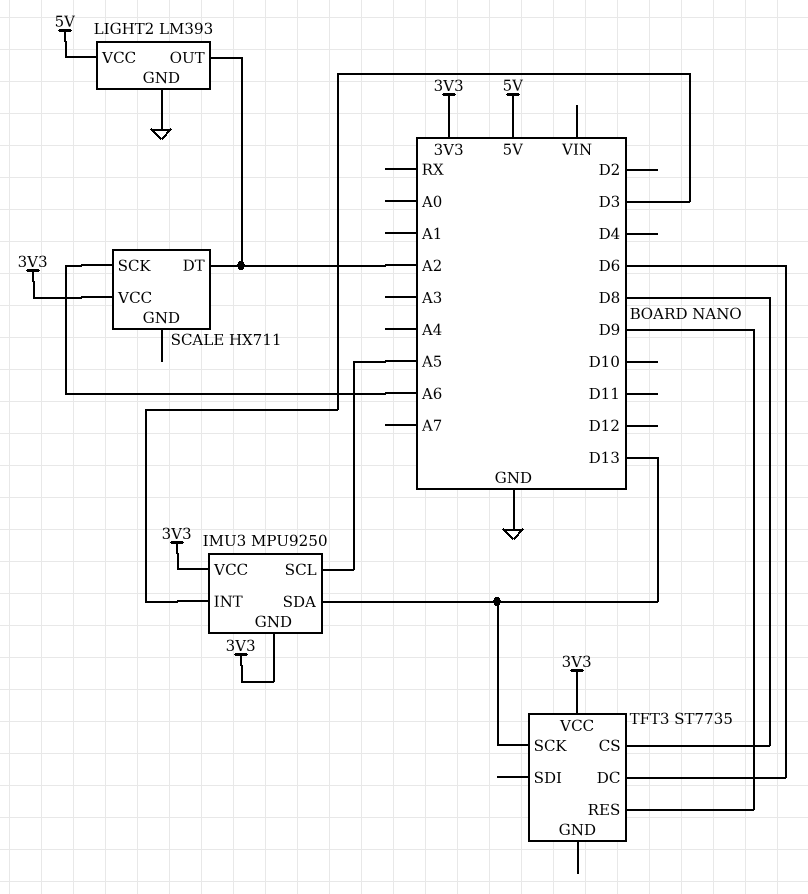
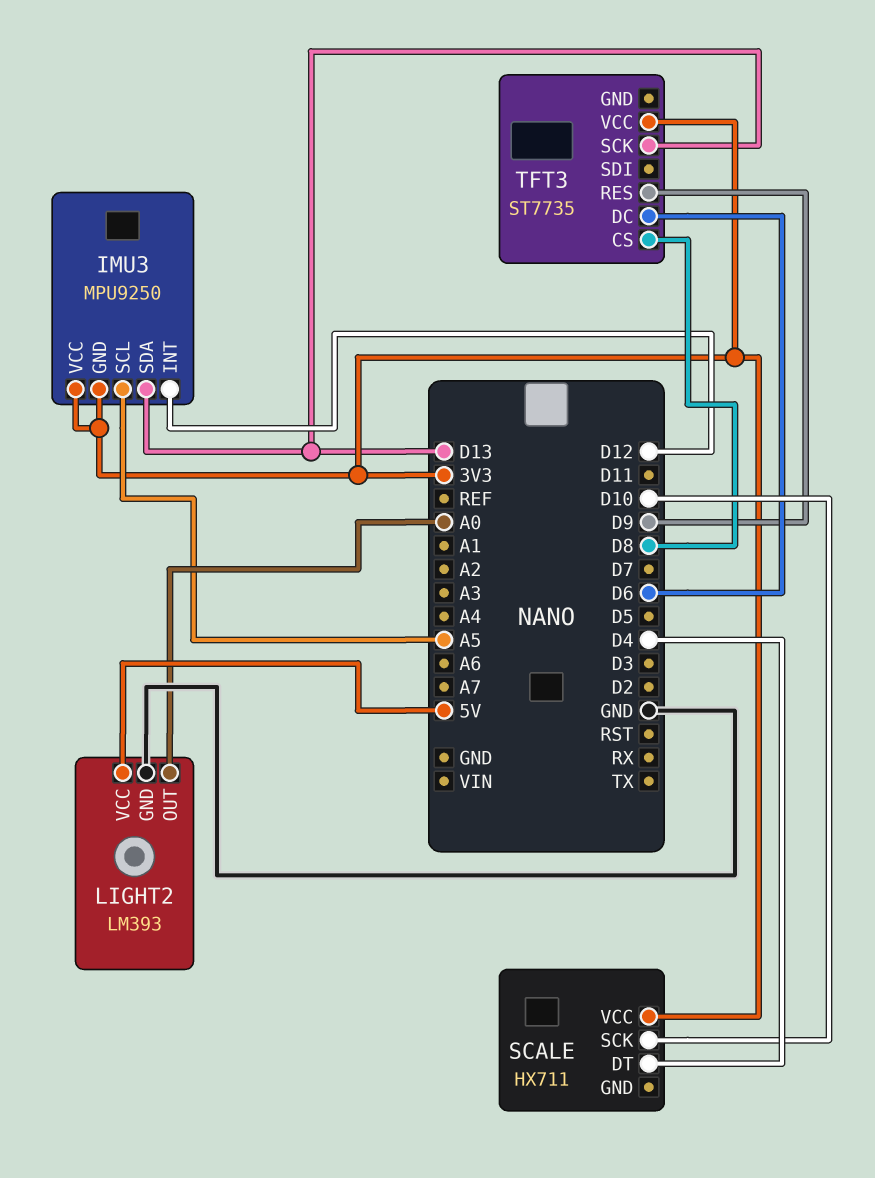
IMU3 pin INT: D3 -> D12
LIGHT2 pin OUT: A2 -> A0
SCALE pin DT: A2 -> D4
SCALE pin SCK: A6 -> D10

